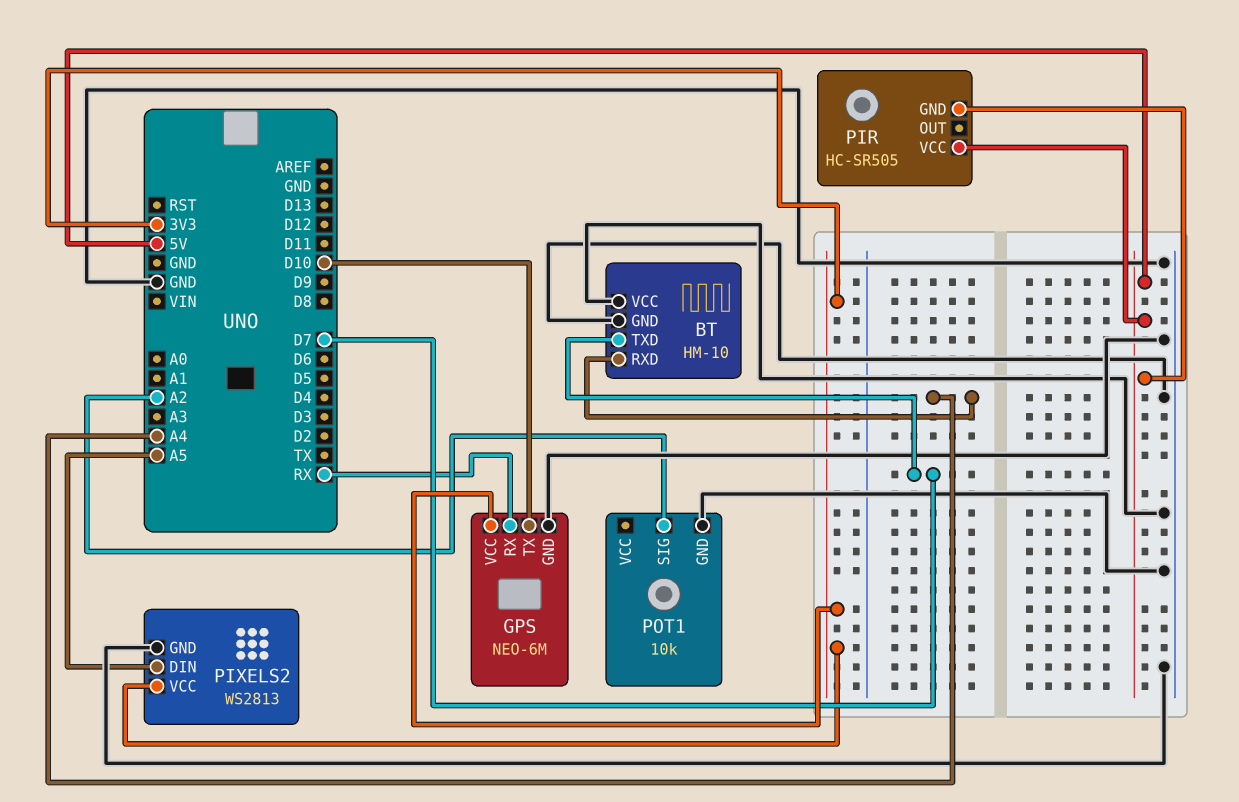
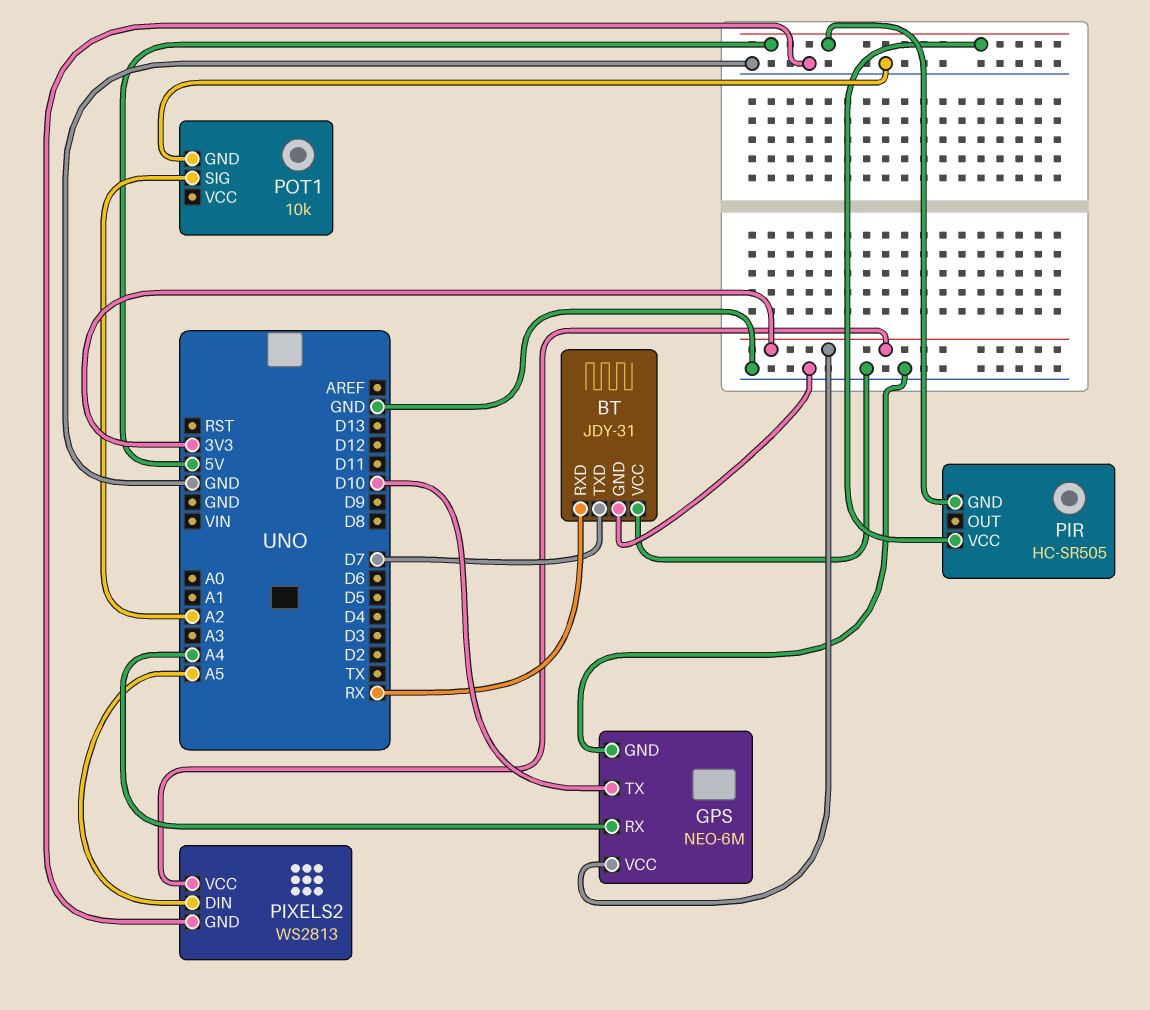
BT: HM-10 -> JDY-31
BT pin RXD: A4 -> RX
GPS pin RX: RX -> A4

